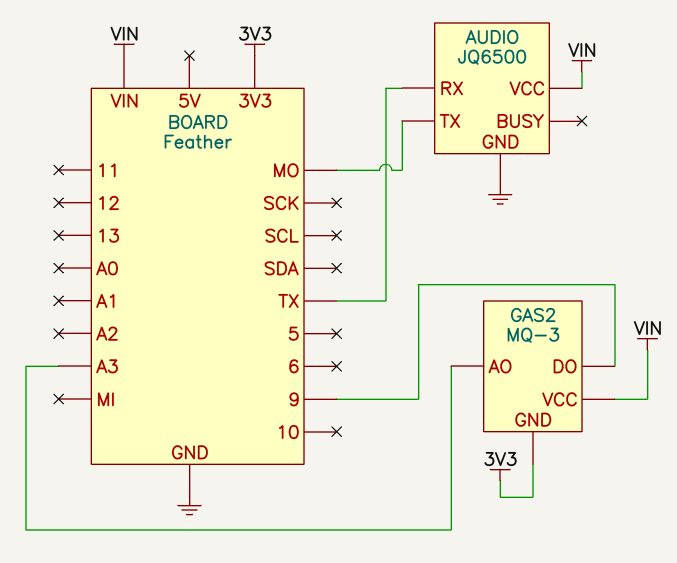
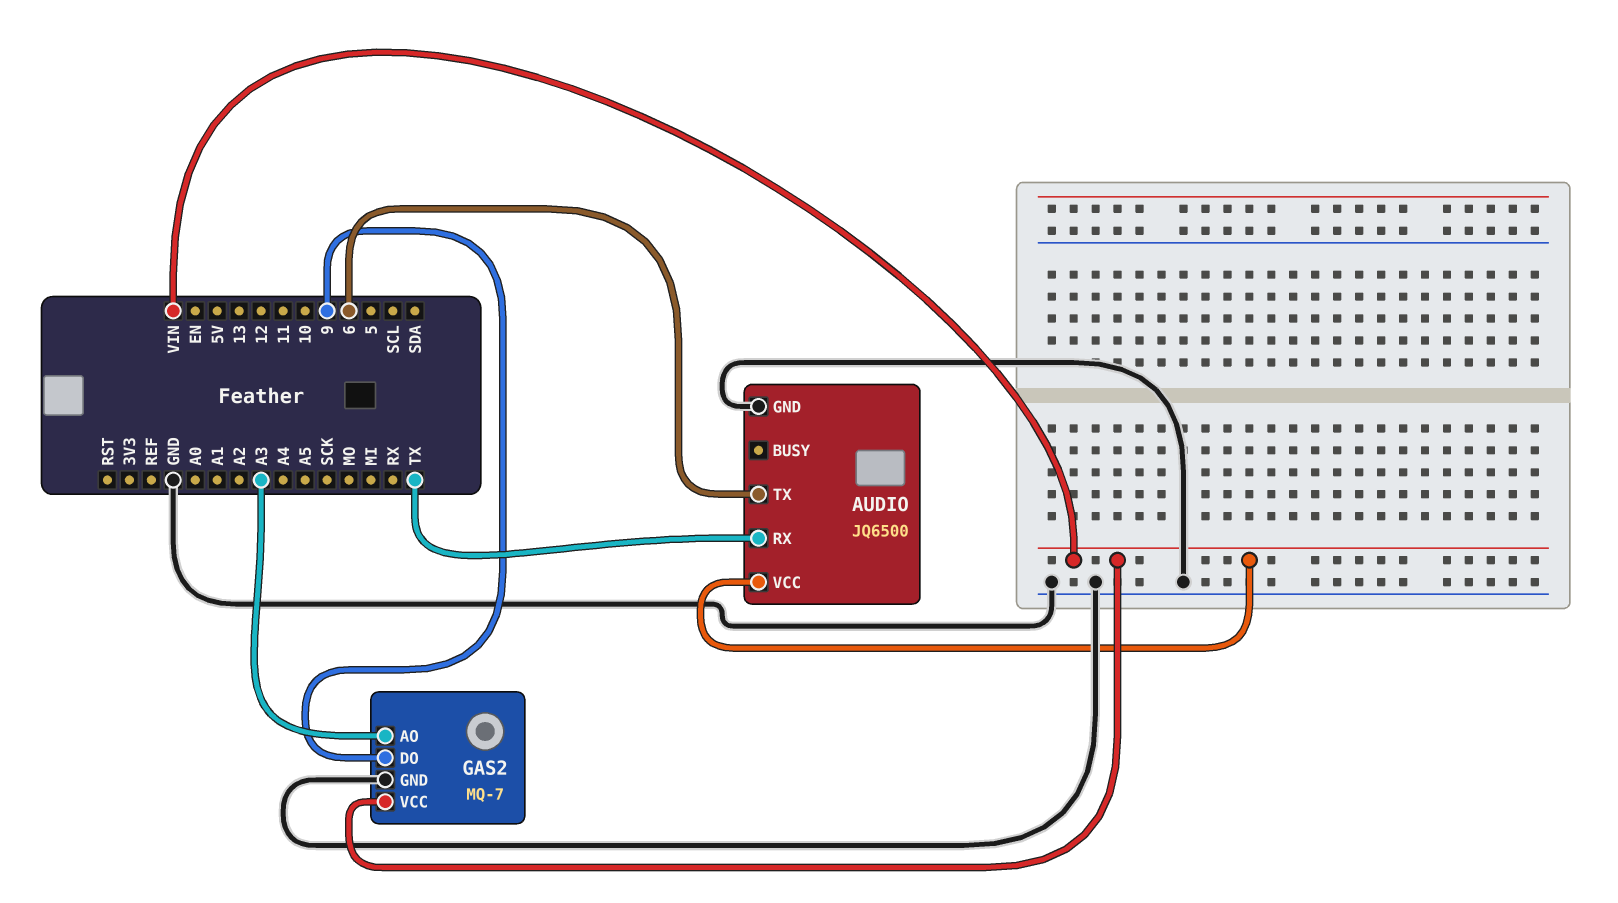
AUDIO pin TX: MO -> 6
GAS2: MQ-3 -> MQ-7
GAS2 pin GND: 3V3 -> GND

